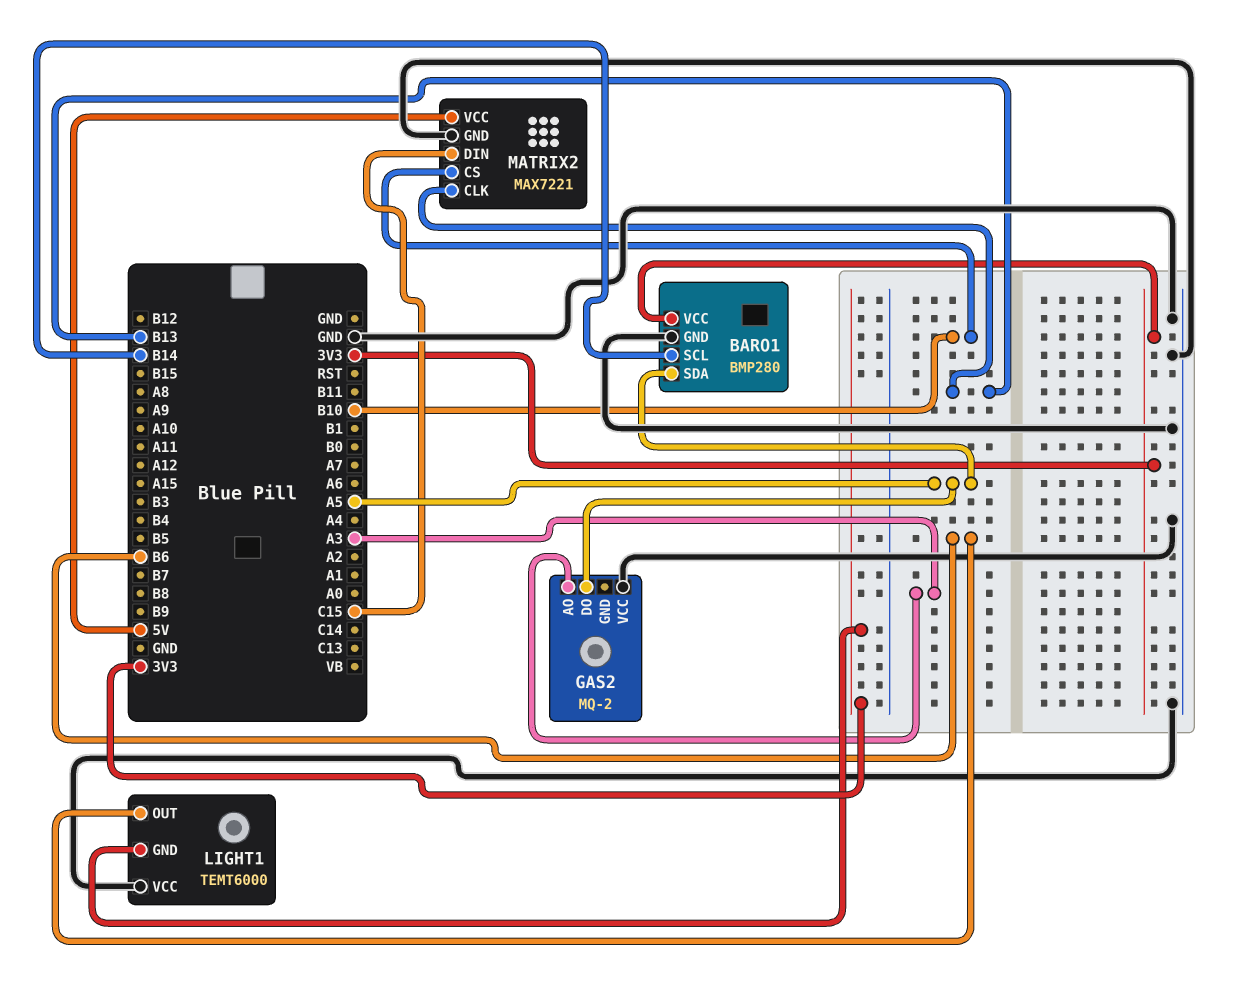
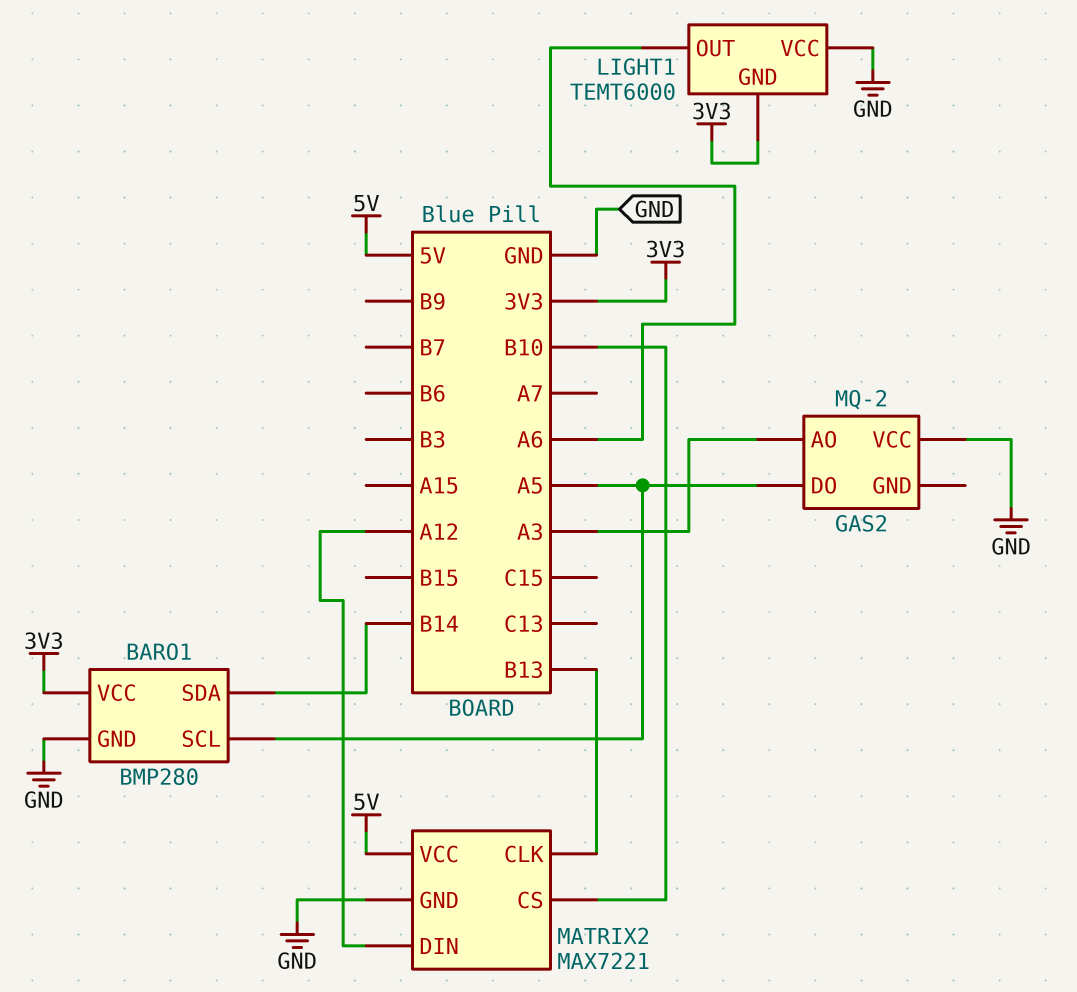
BARO1 pin SCL: B14 -> A5
BARO1 pin SDA: A5 -> B14
LIGHT1 pin OUT: B6 -> A6
MATRIX2 pin DIN: C15 -> A12

